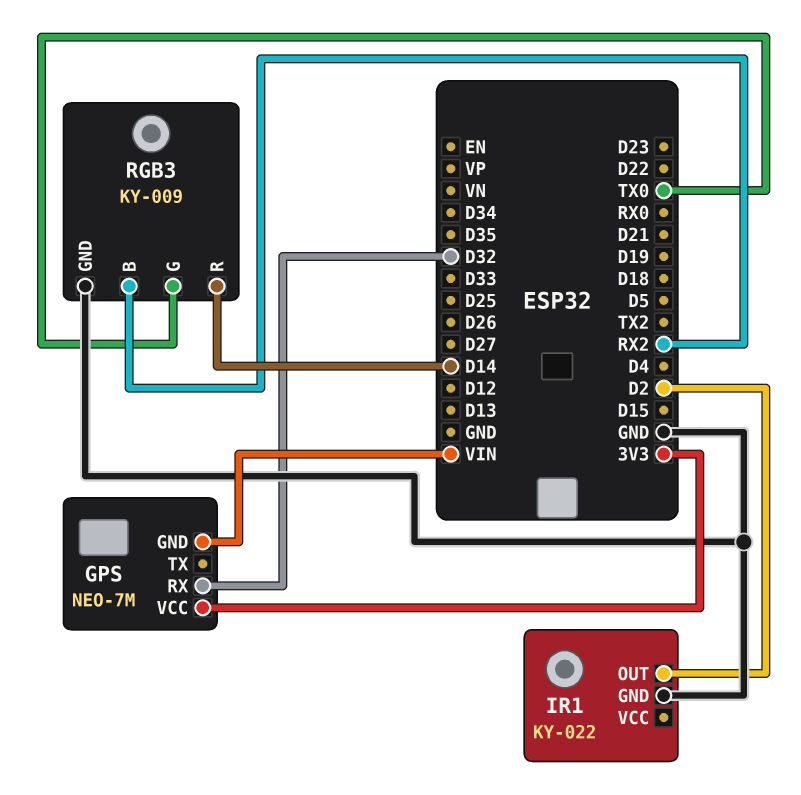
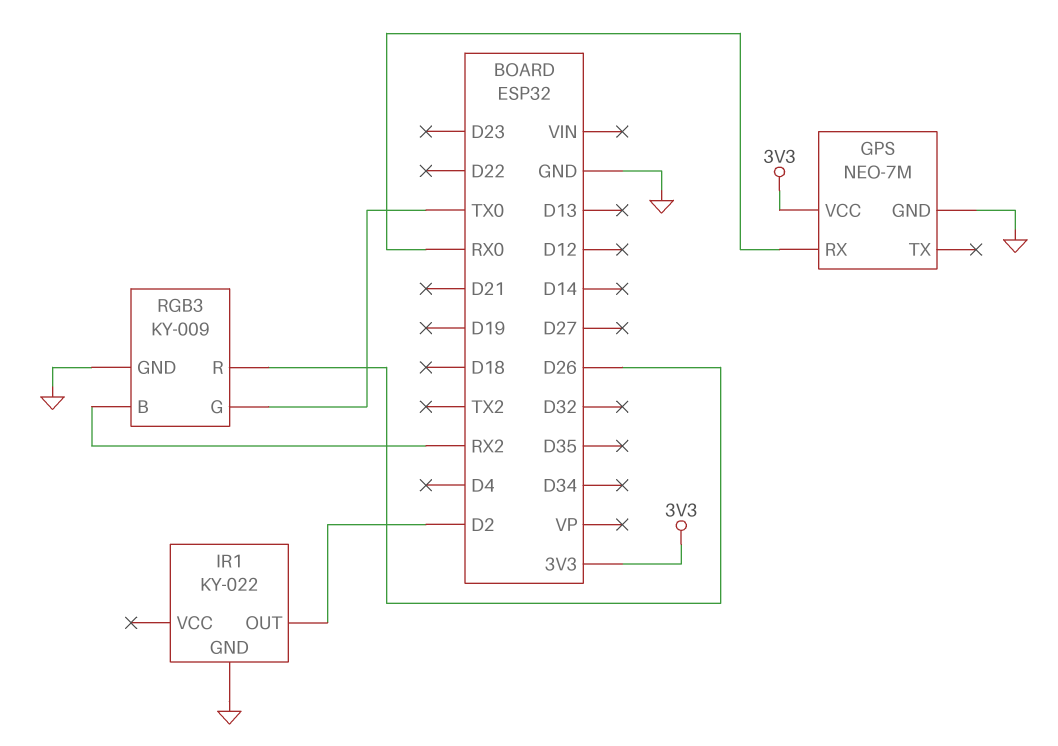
GPS pin GND: VIN -> GND
GPS pin RX: D32 -> RX0
RGB3 pin R: D14 -> D26

